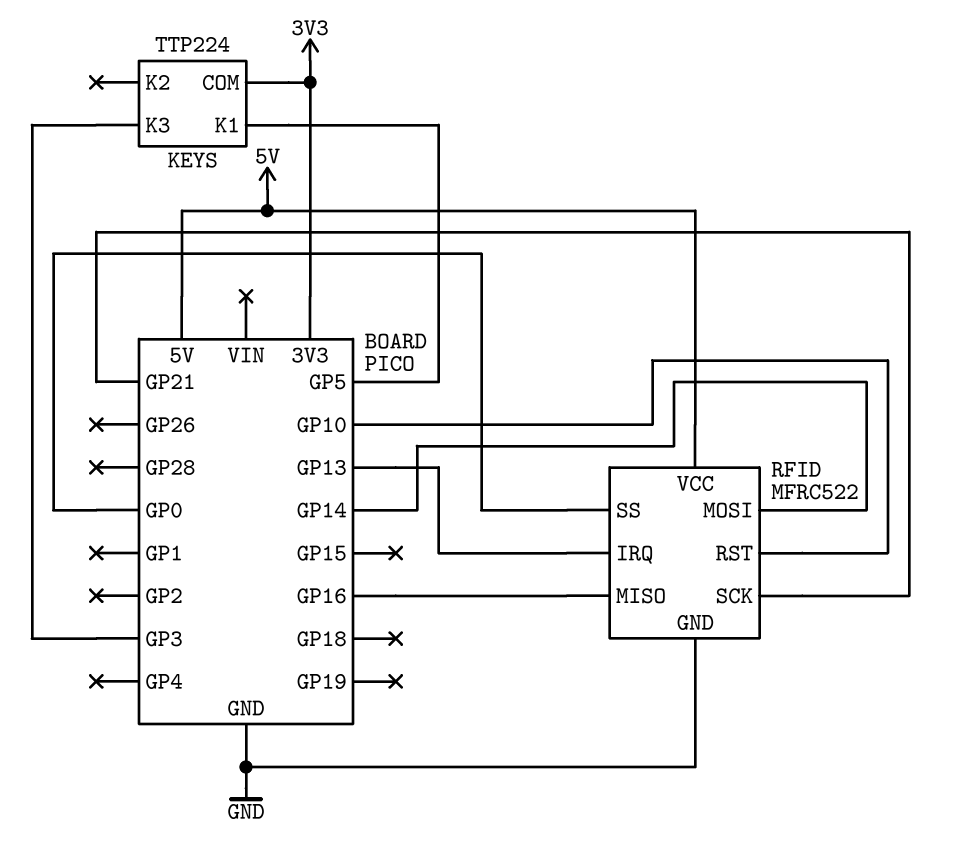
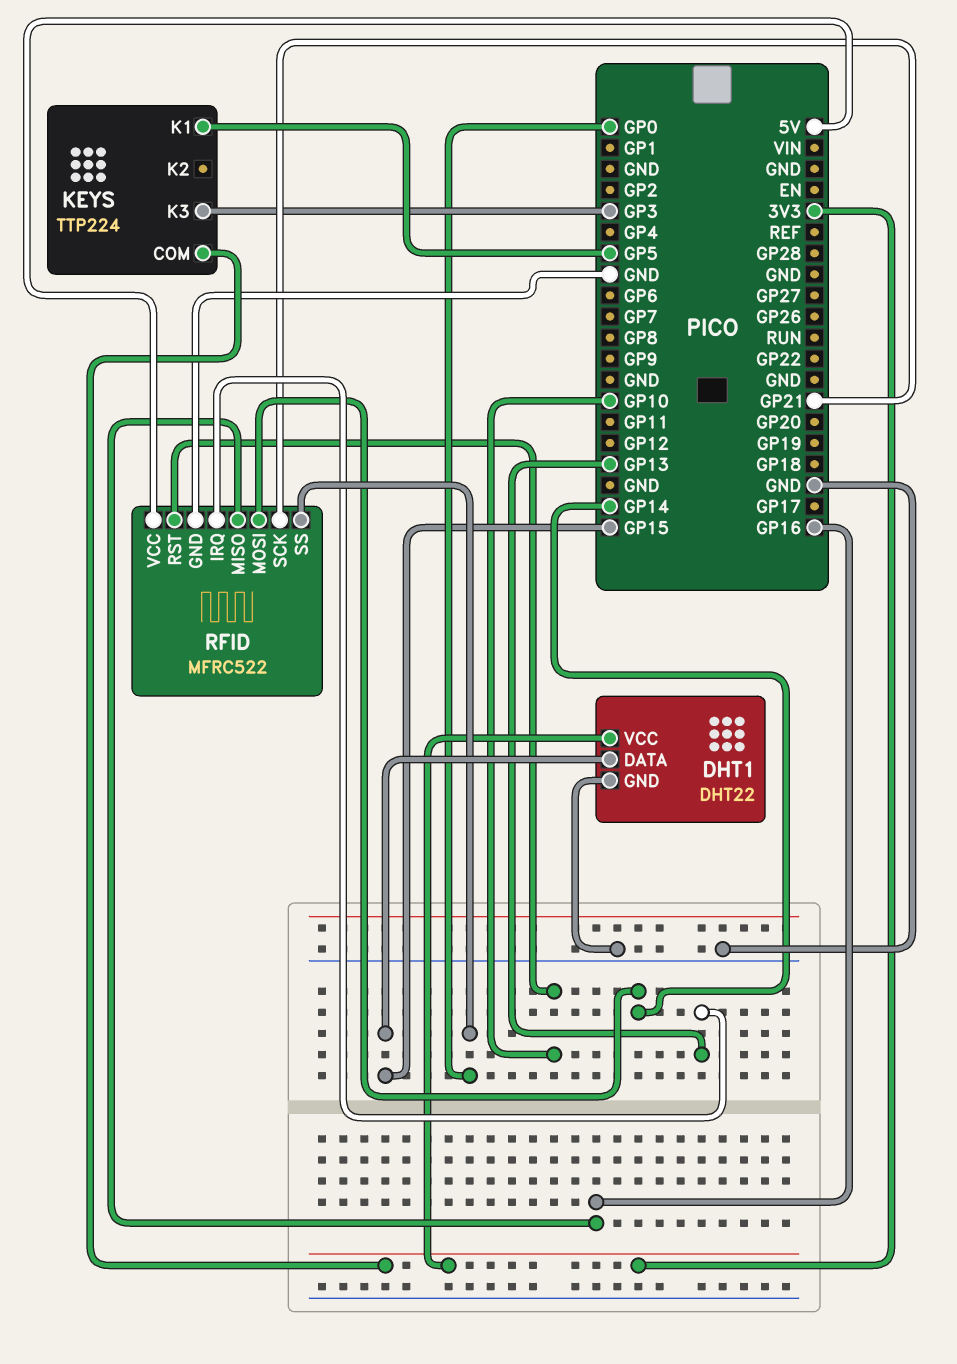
DHT1: none -> DHT22
DHT1 pin DATA: none -> GP15
DHT1 pin GND: none -> GND
DHT1 pin VCC: none -> 3V3

